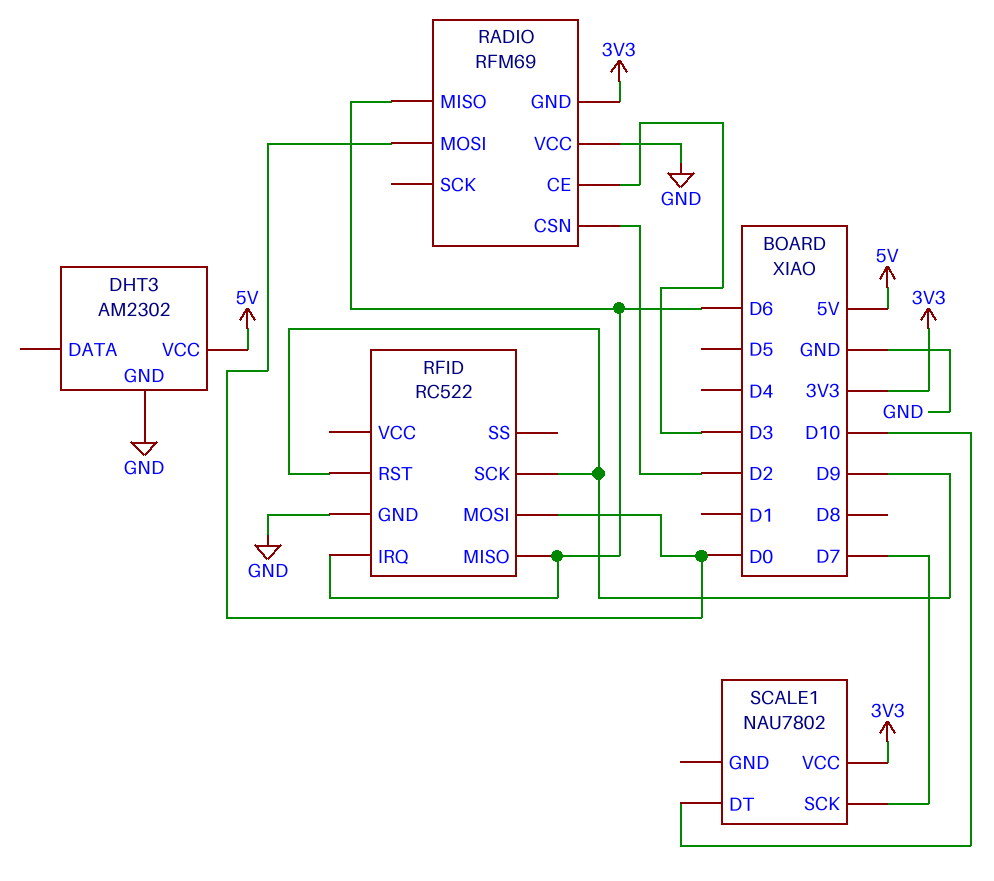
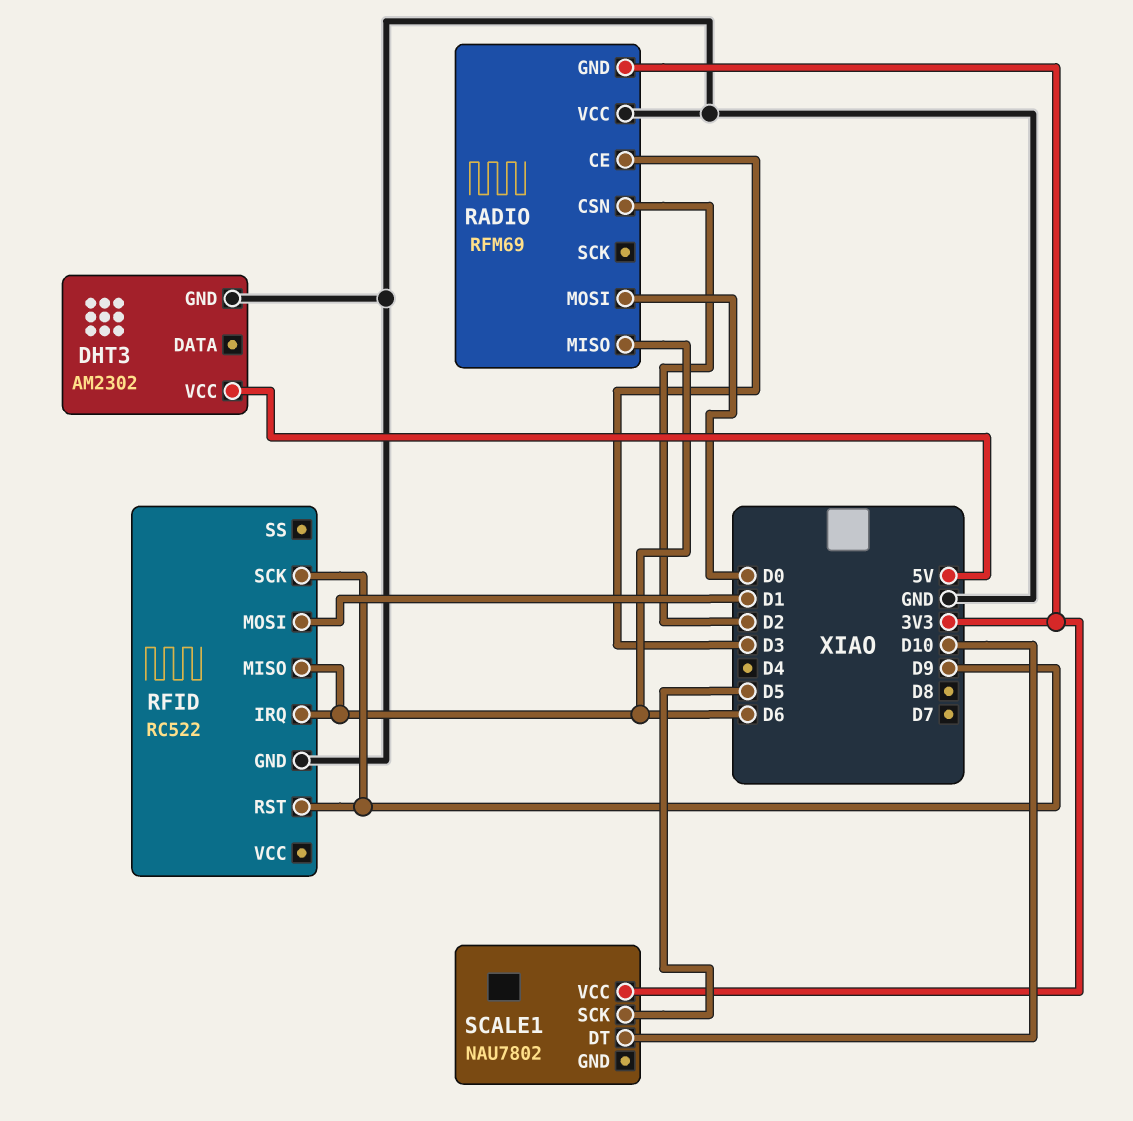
RFID pin MOSI: D0 -> D1
SCALE1 pin SCK: D7 -> D5

